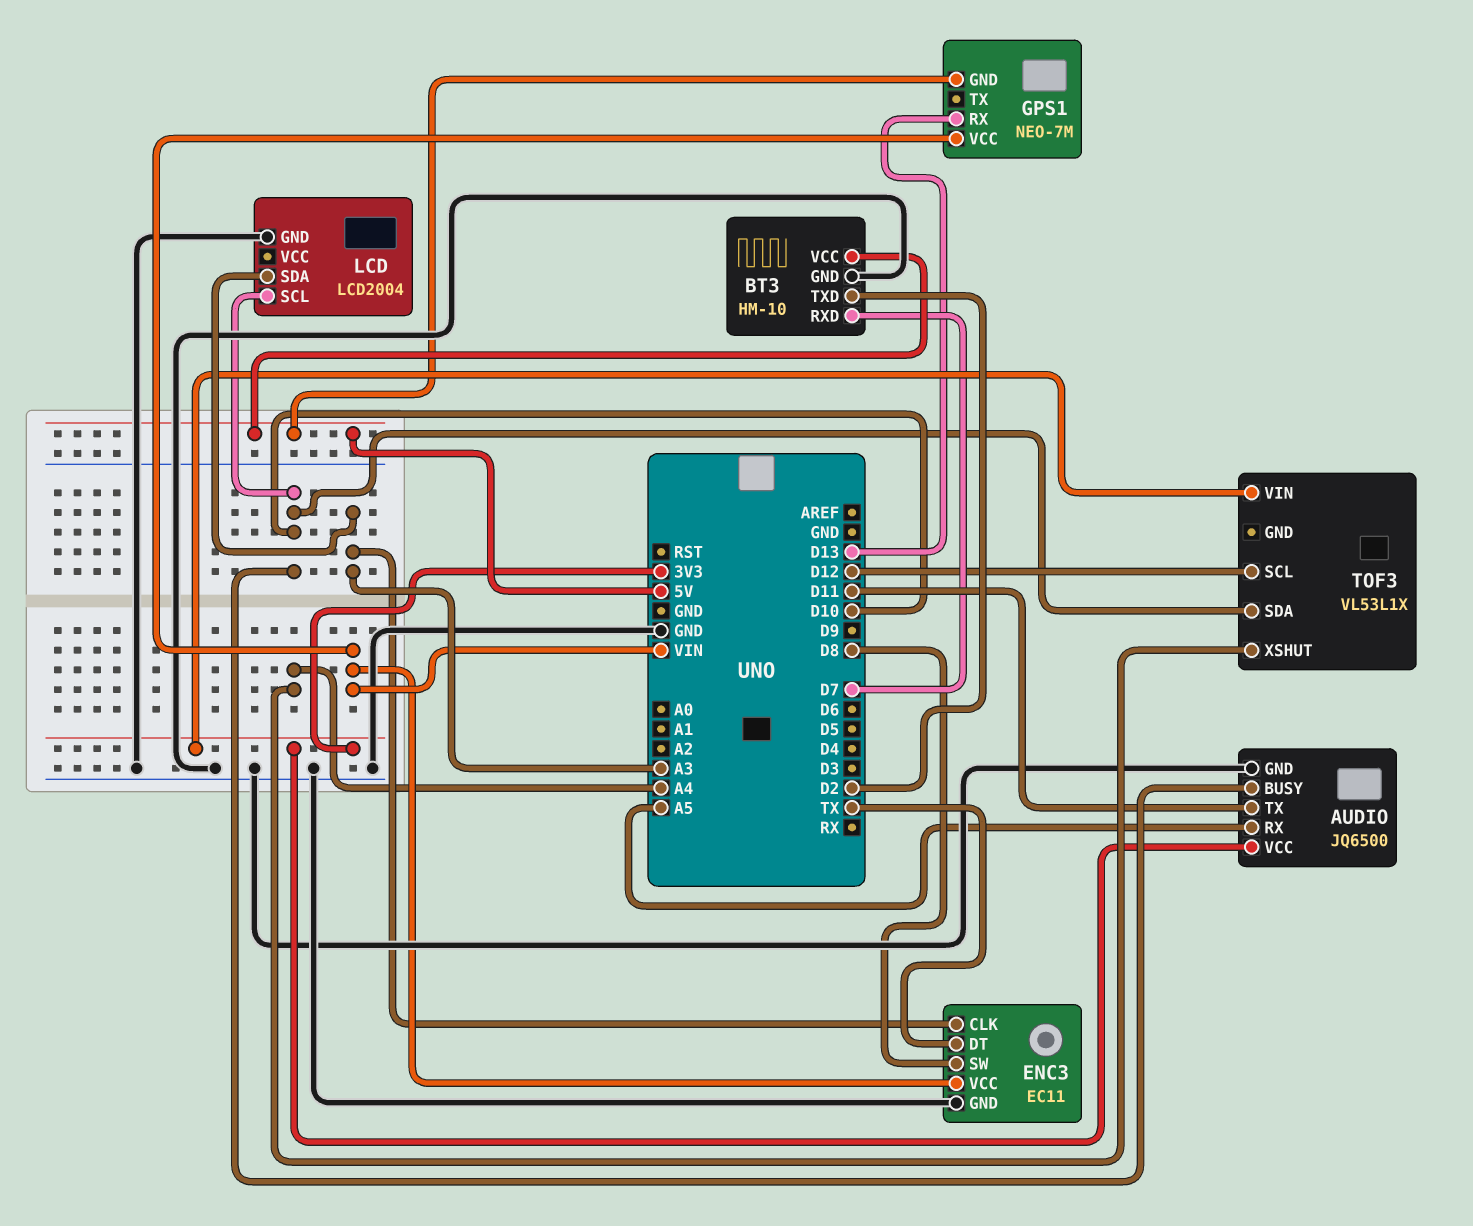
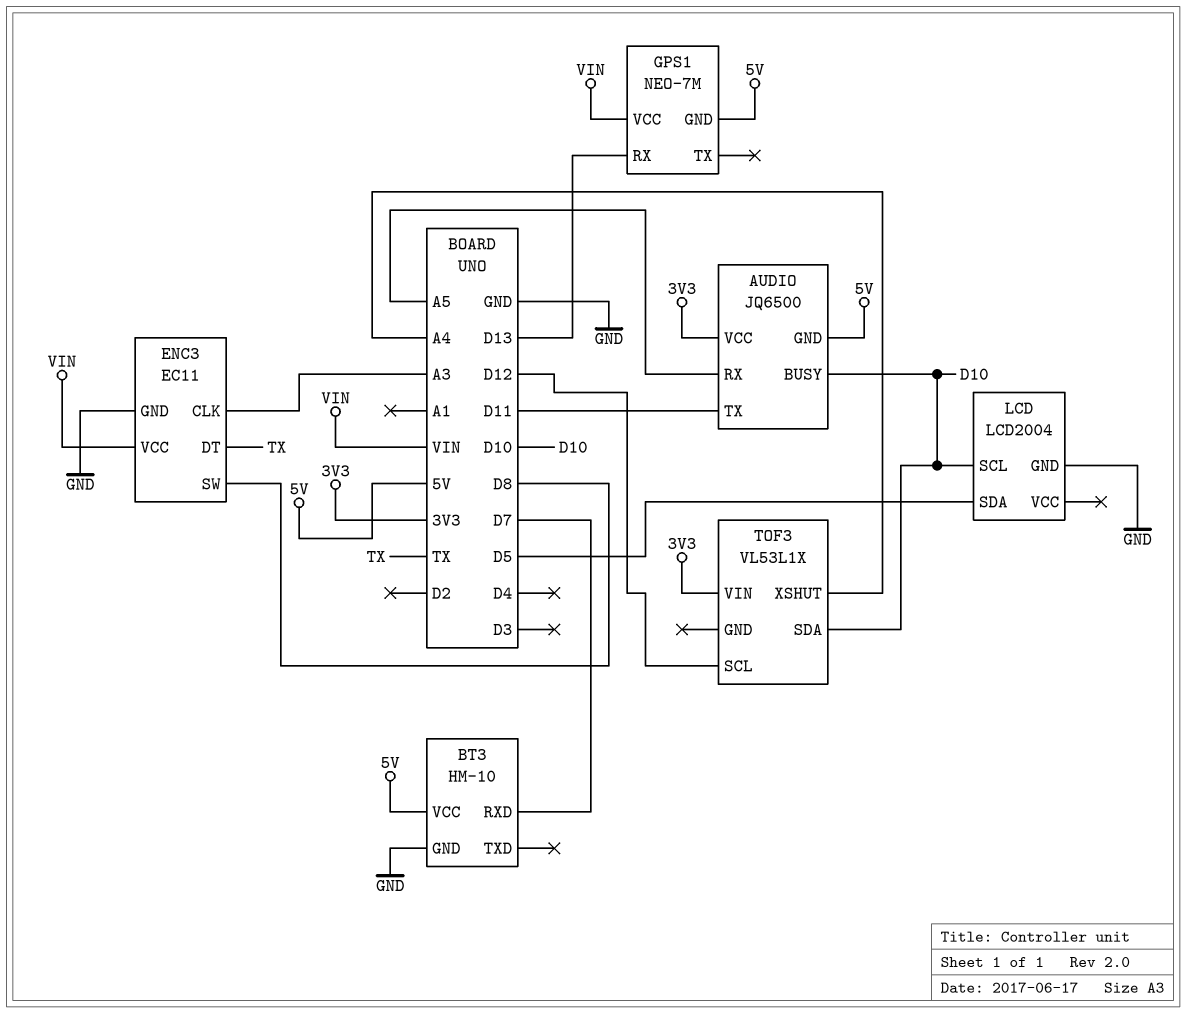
AUDIO pin GND: GND -> 5V
BT3 pin TXD: D2 -> none
LCD pin SDA: A3 -> D5

